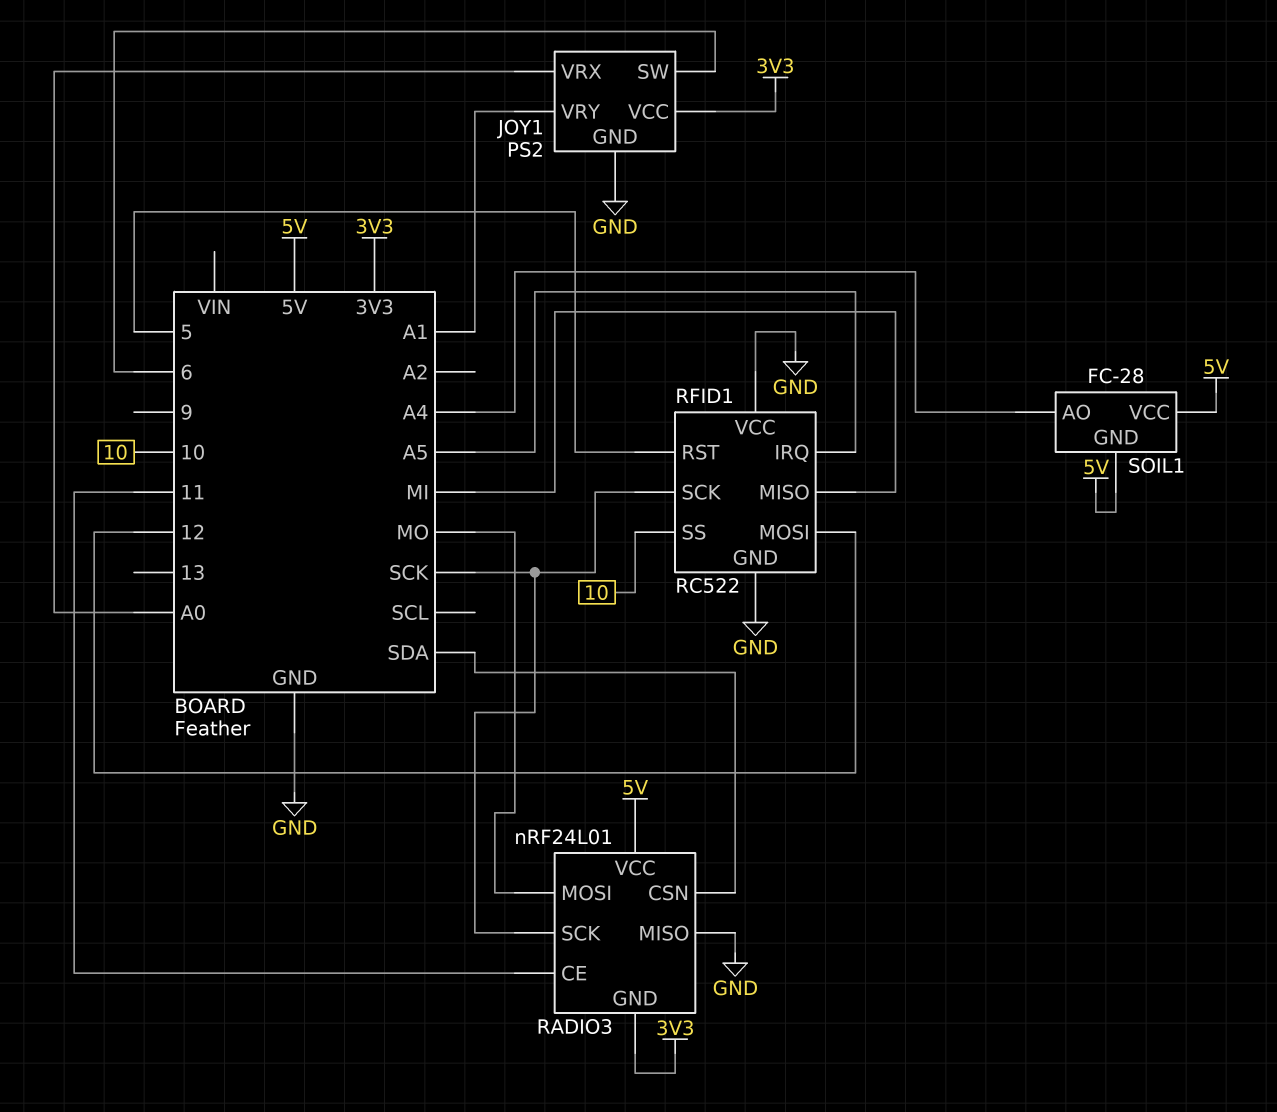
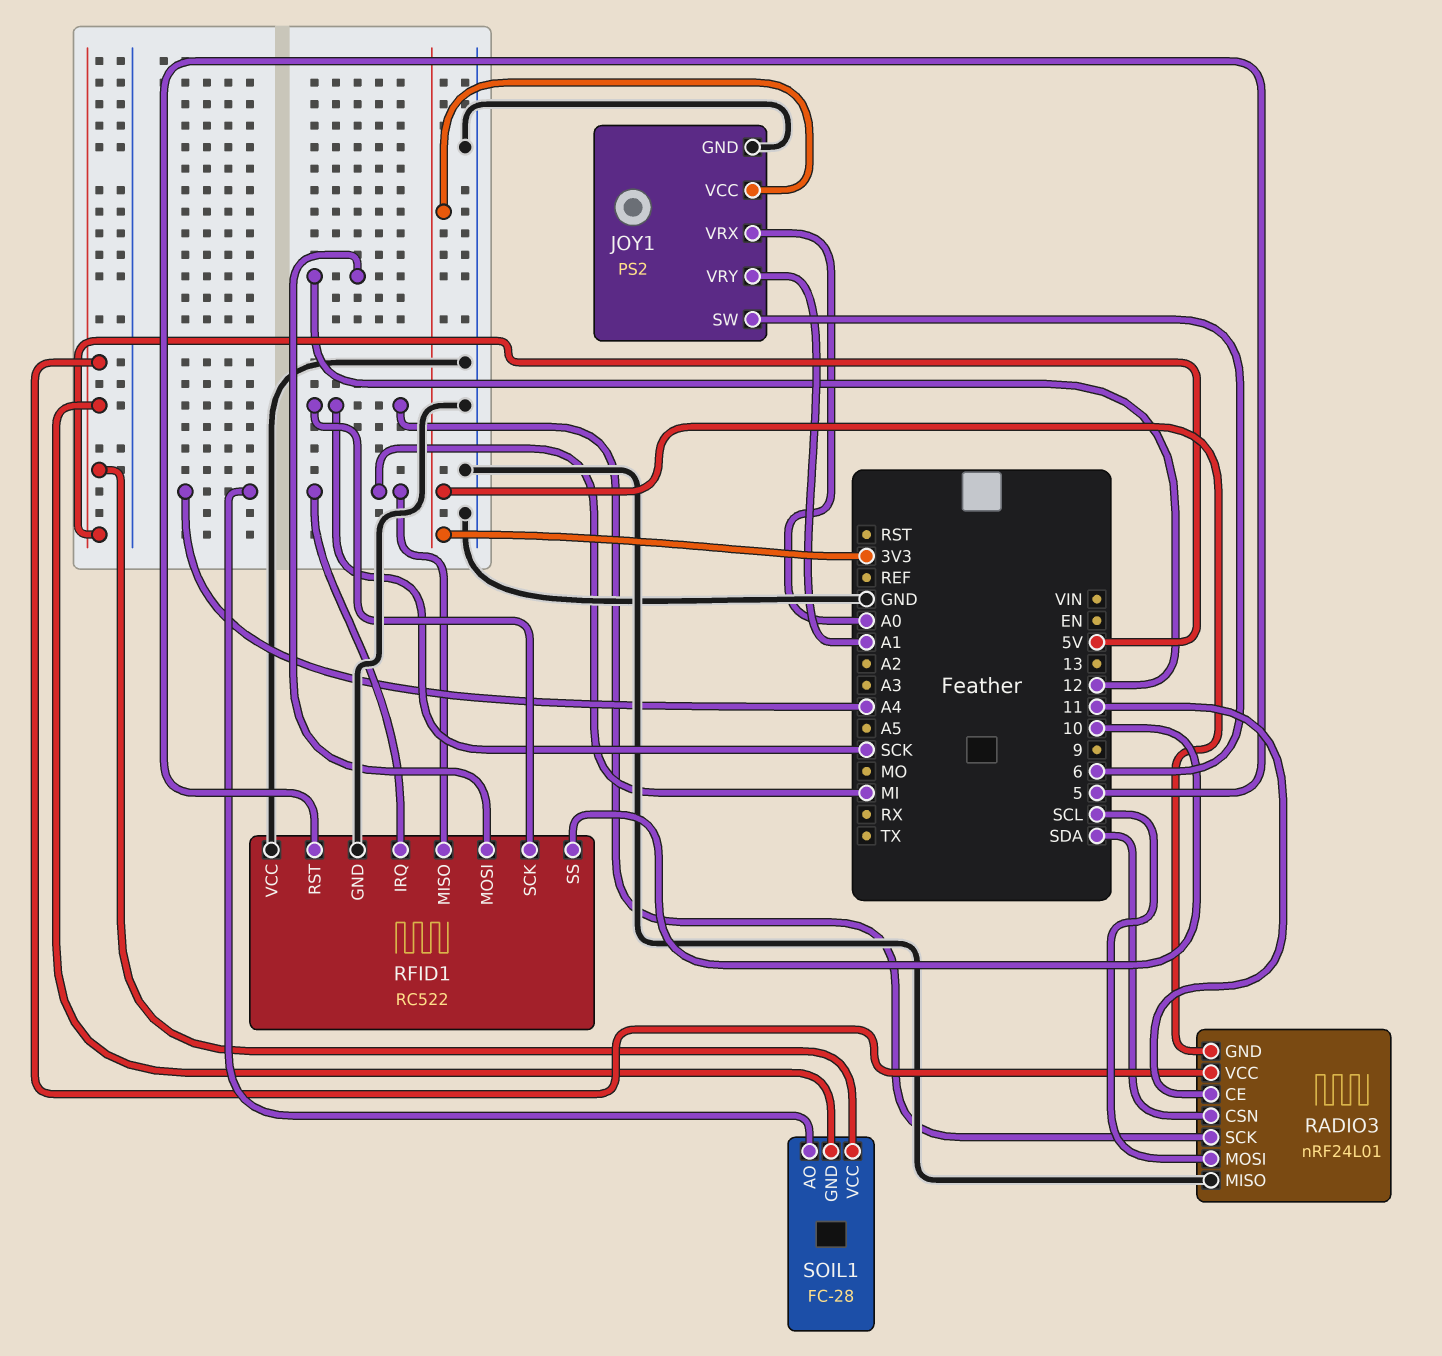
RADIO3 pin MOSI: MO -> SCL
RFID1 pin IRQ: A5 -> MI

